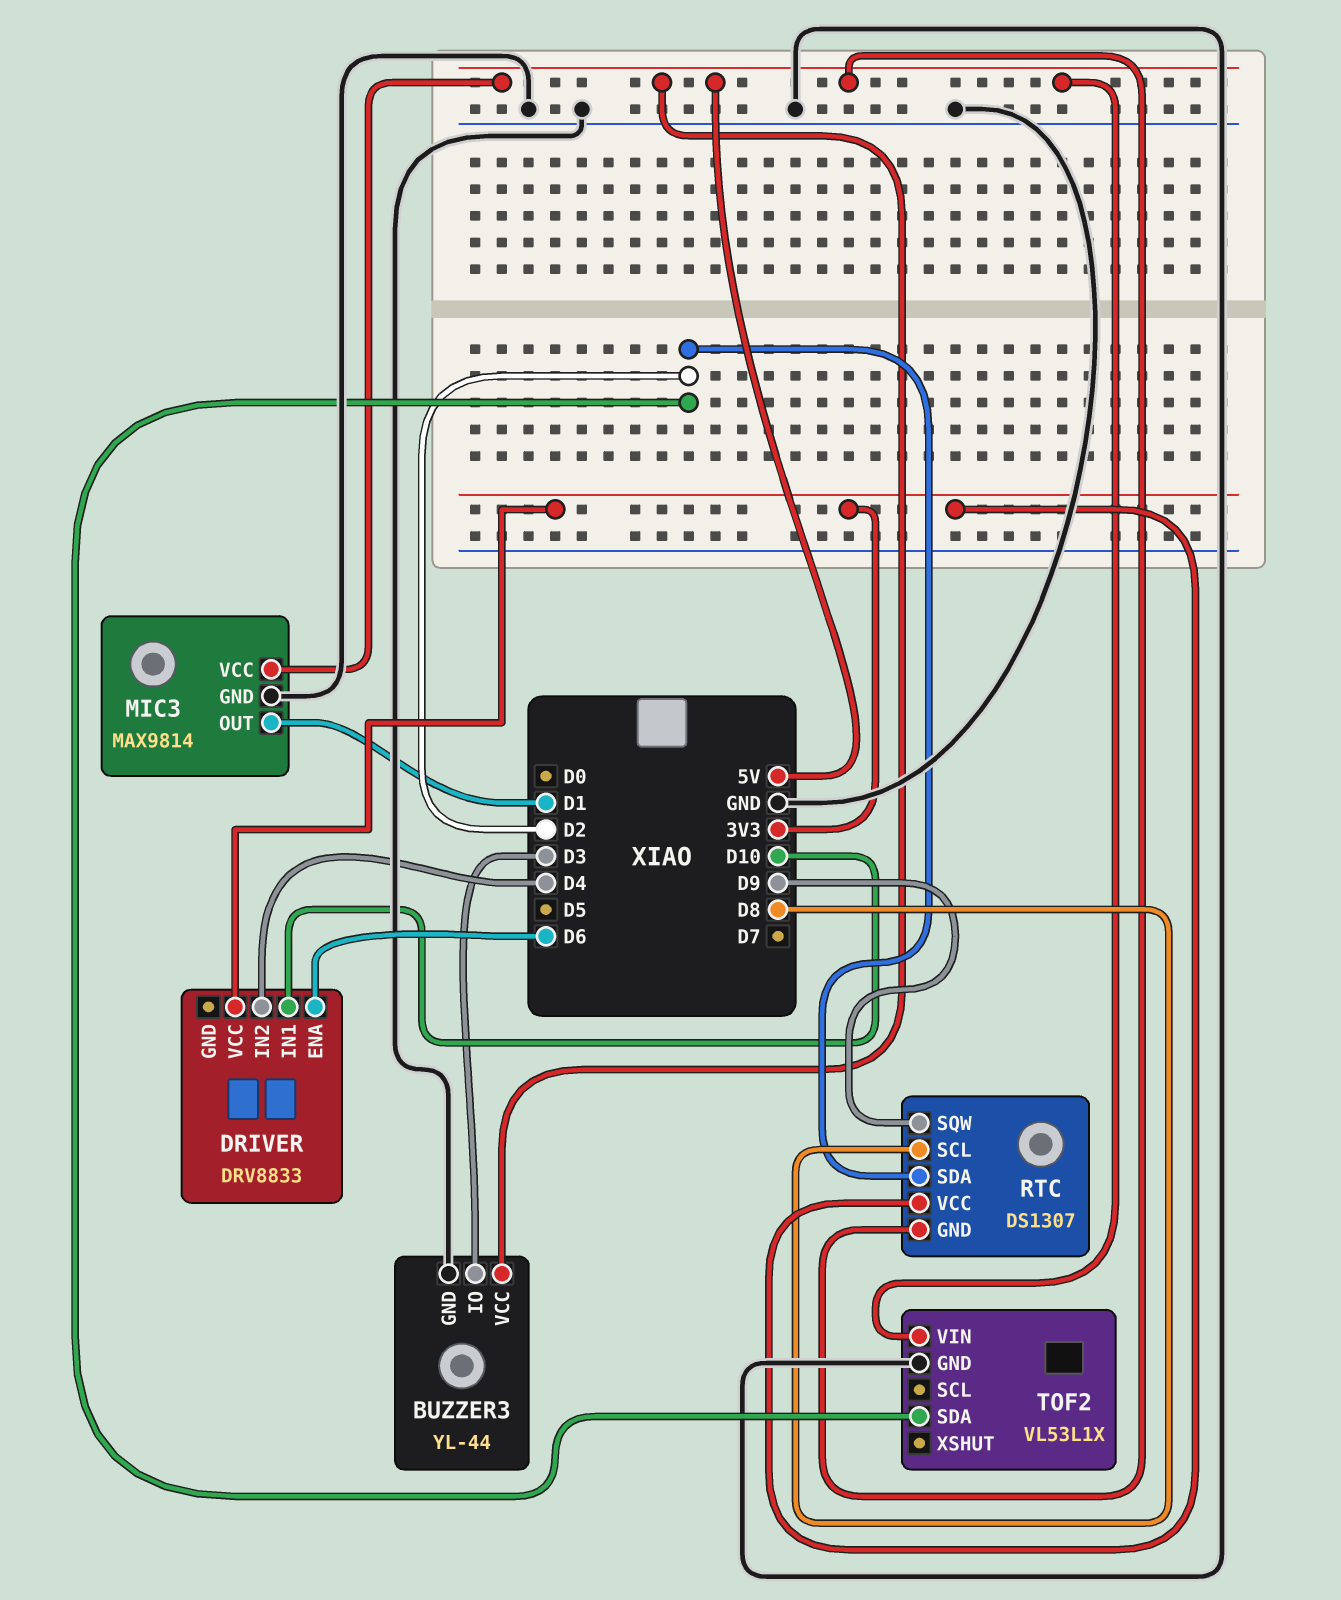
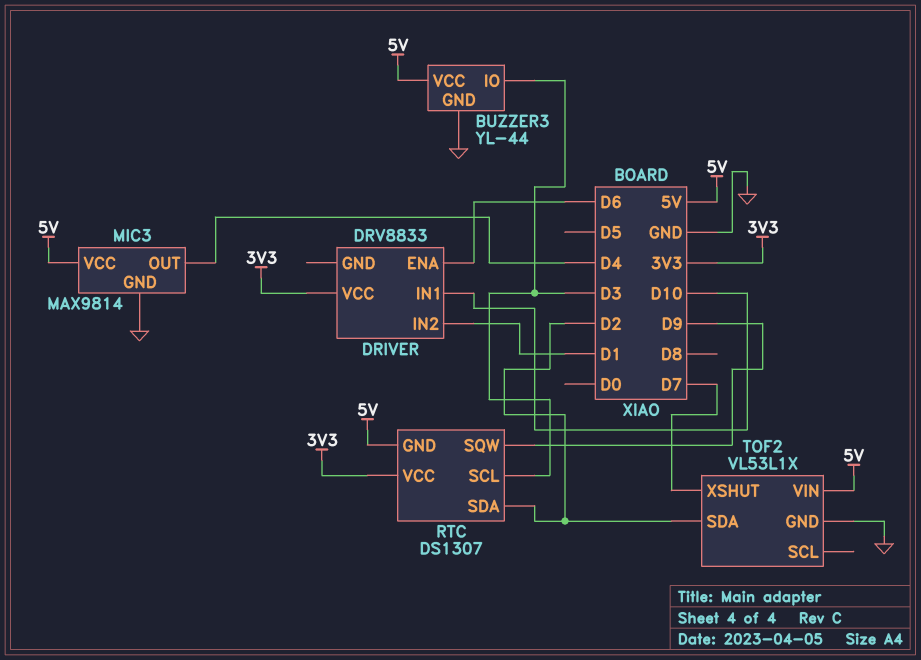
DRIVER pin IN2: D4 -> D1
MIC3 pin OUT: D1 -> D4
RTC pin SCL: D8 -> D3
TOF2 pin XSHUT: none -> D7

